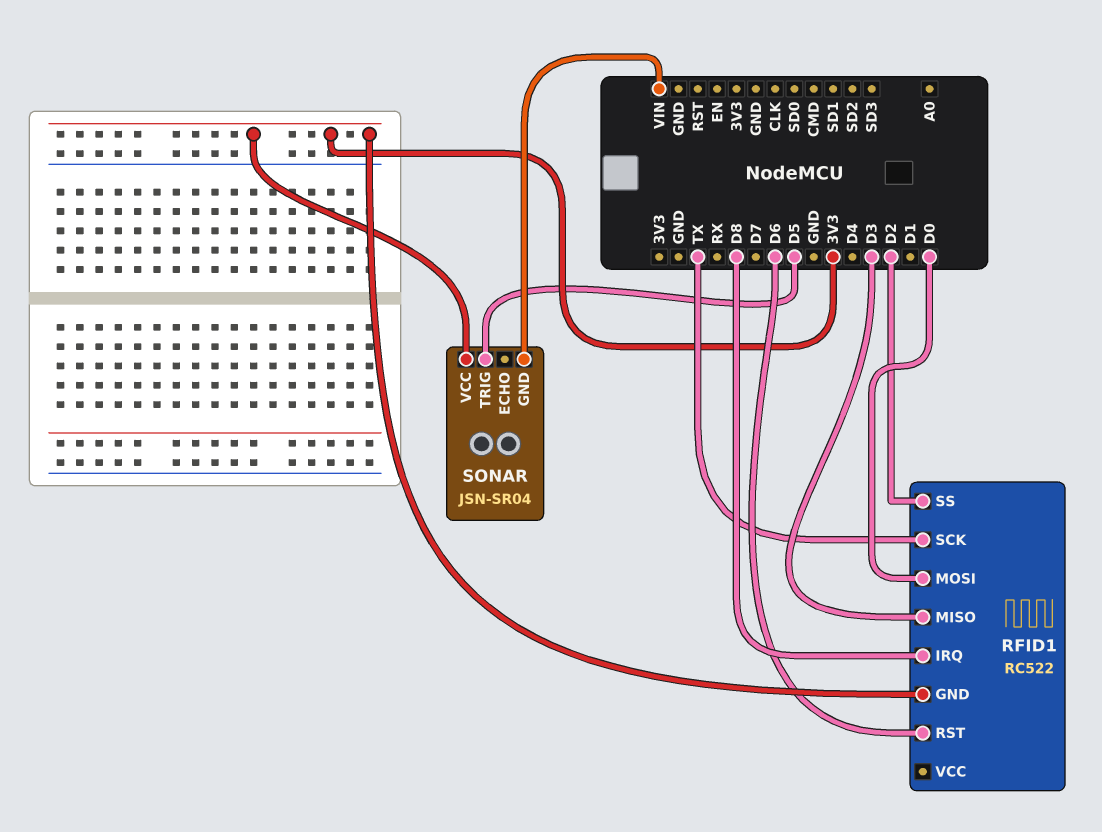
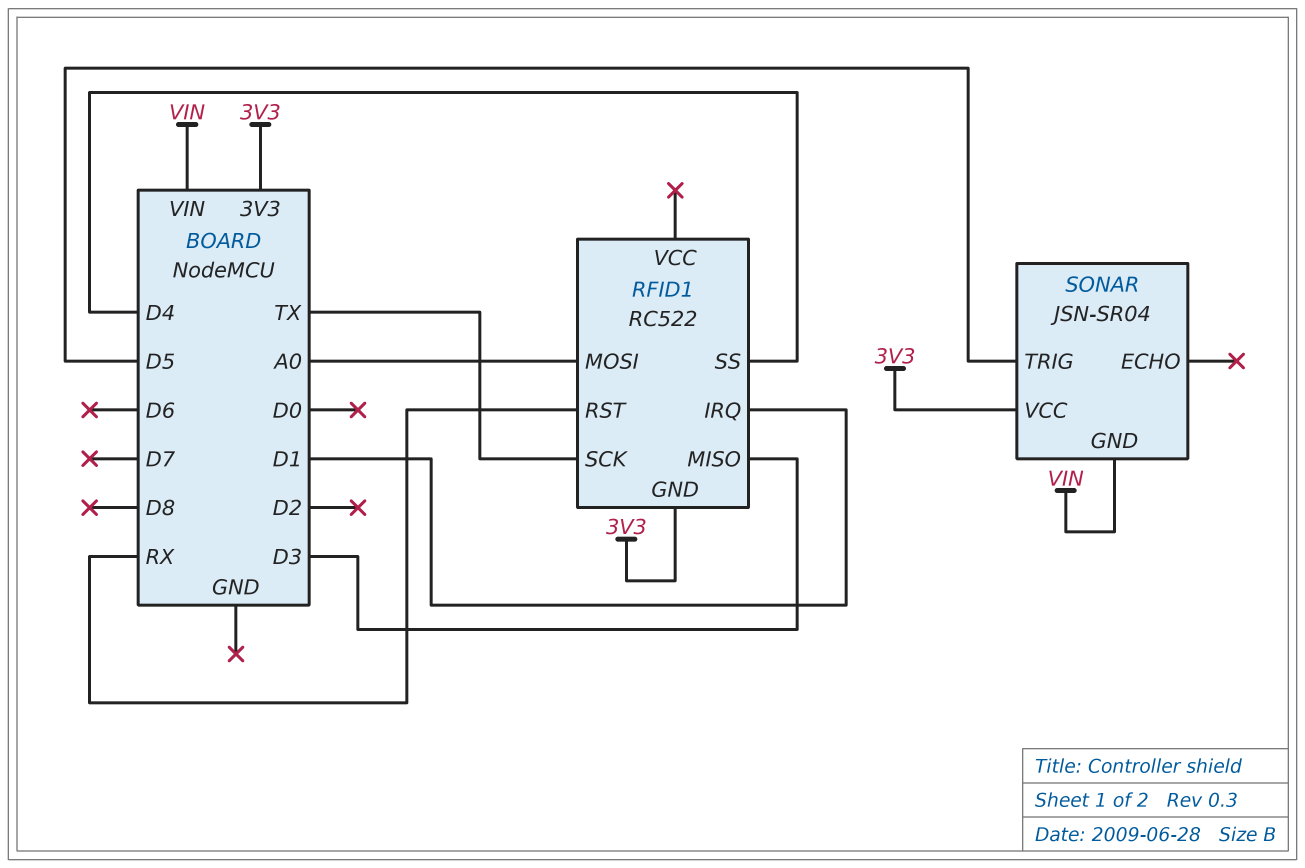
RFID1 pin IRQ: D8 -> D1
RFID1 pin MOSI: D0 -> A0
RFID1 pin RST: D6 -> RX
RFID1 pin SS: D2 -> D4

